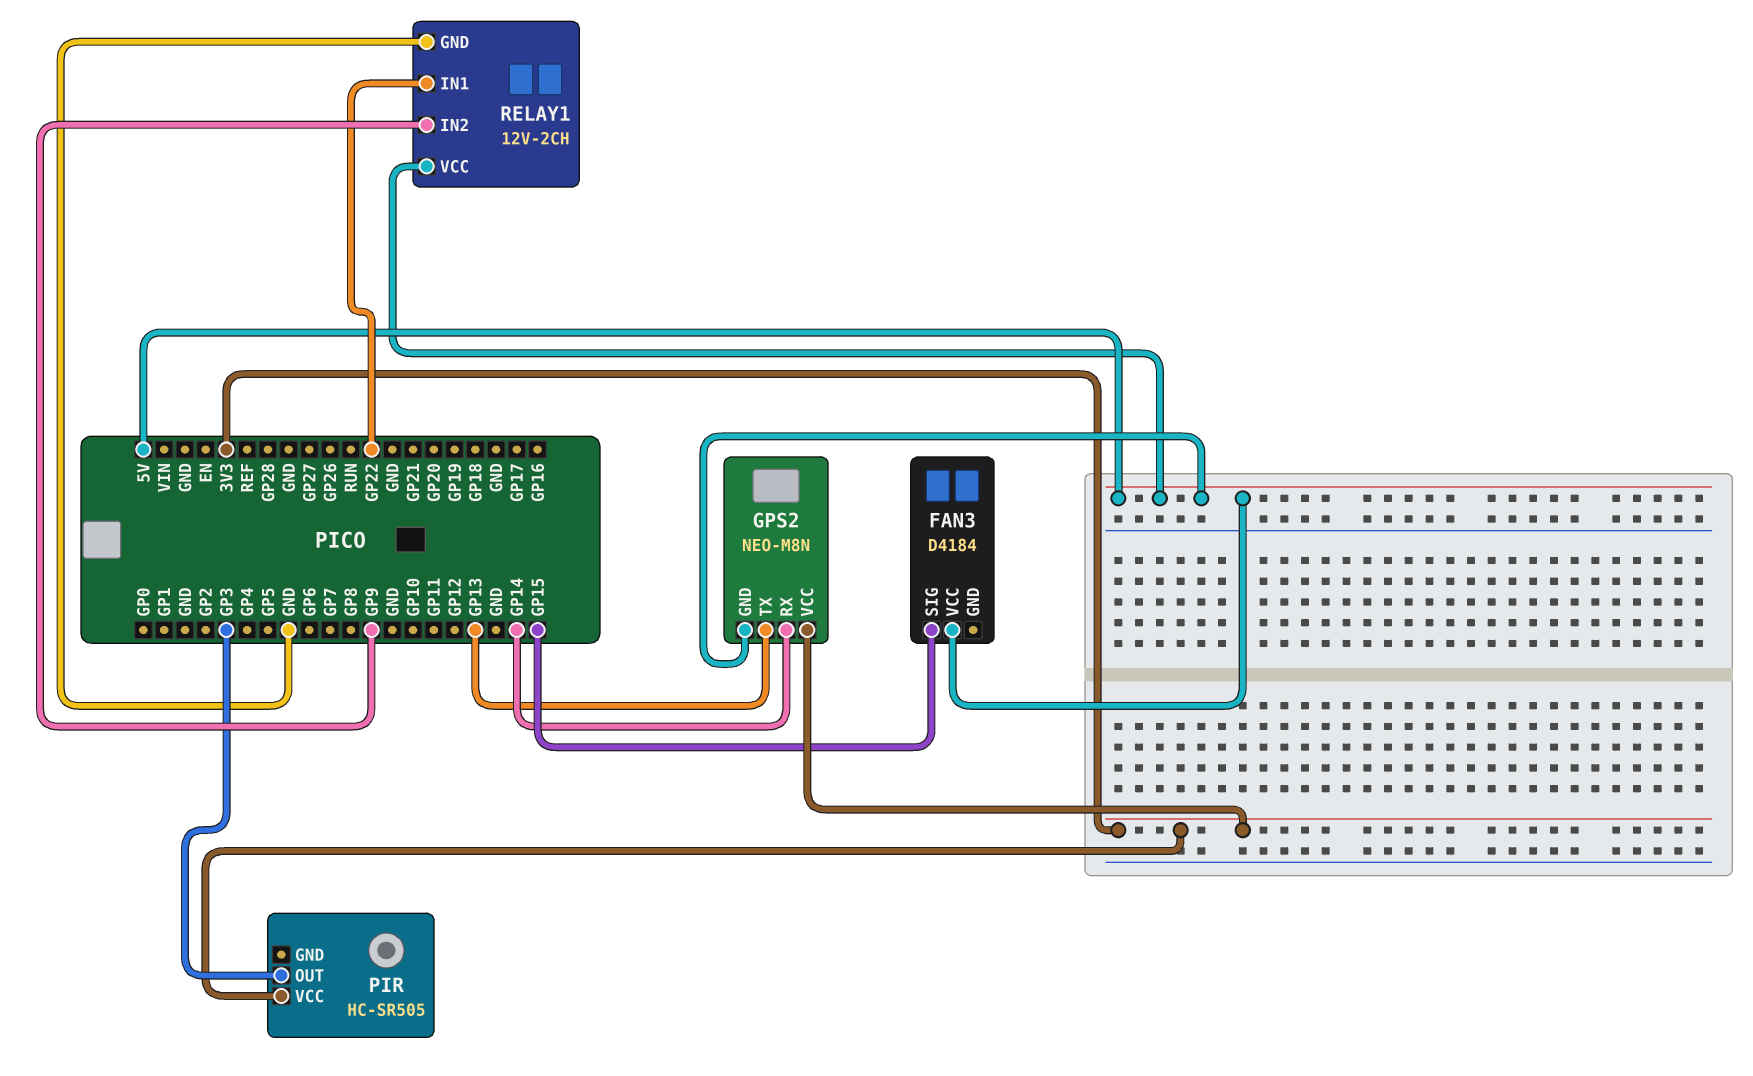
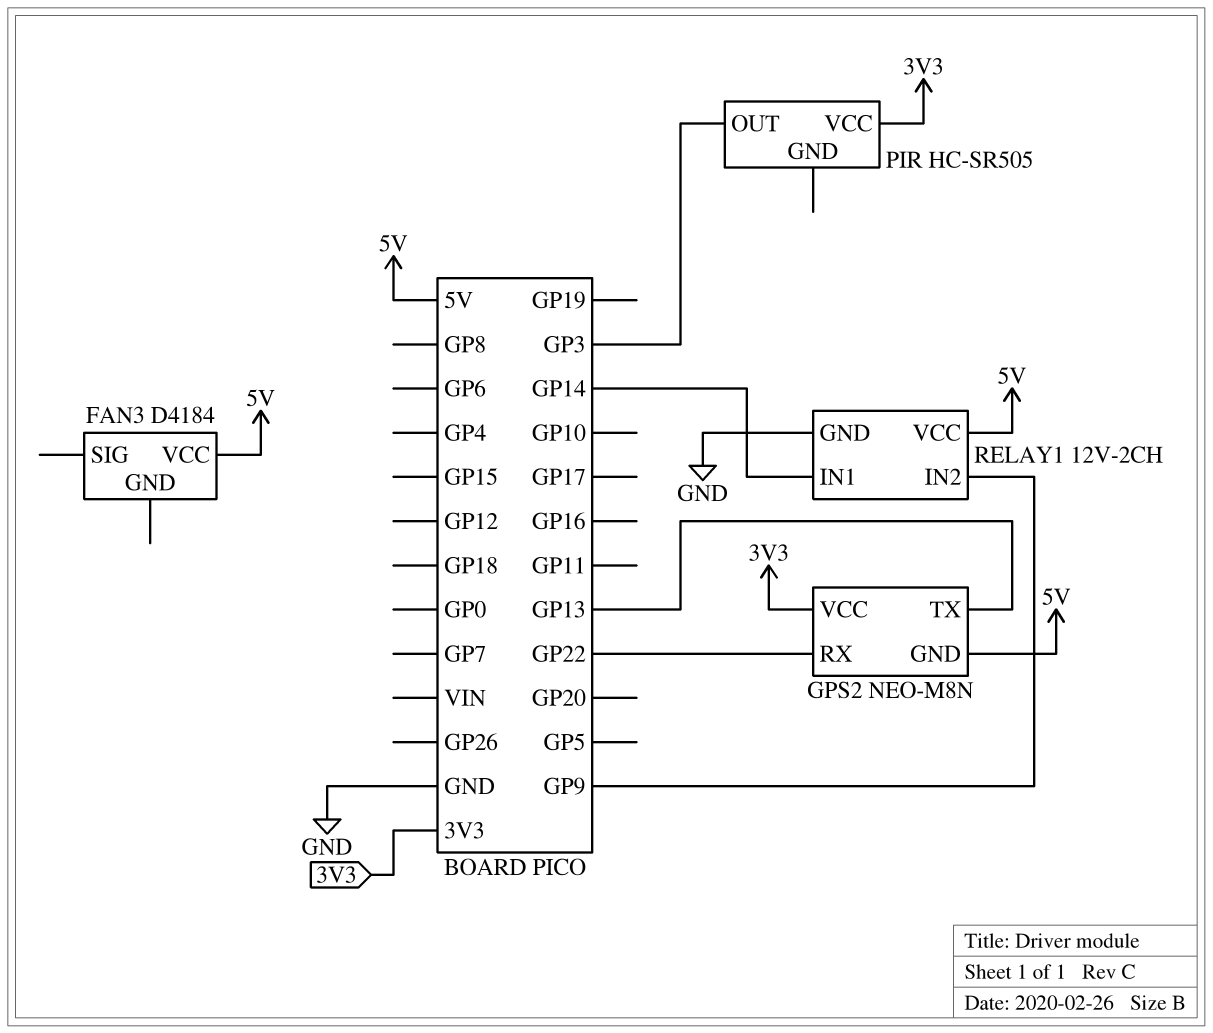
FAN3 pin SIG: GP15 -> none
GPS2 pin RX: GP14 -> GP22
RELAY1 pin IN1: GP22 -> GP14

